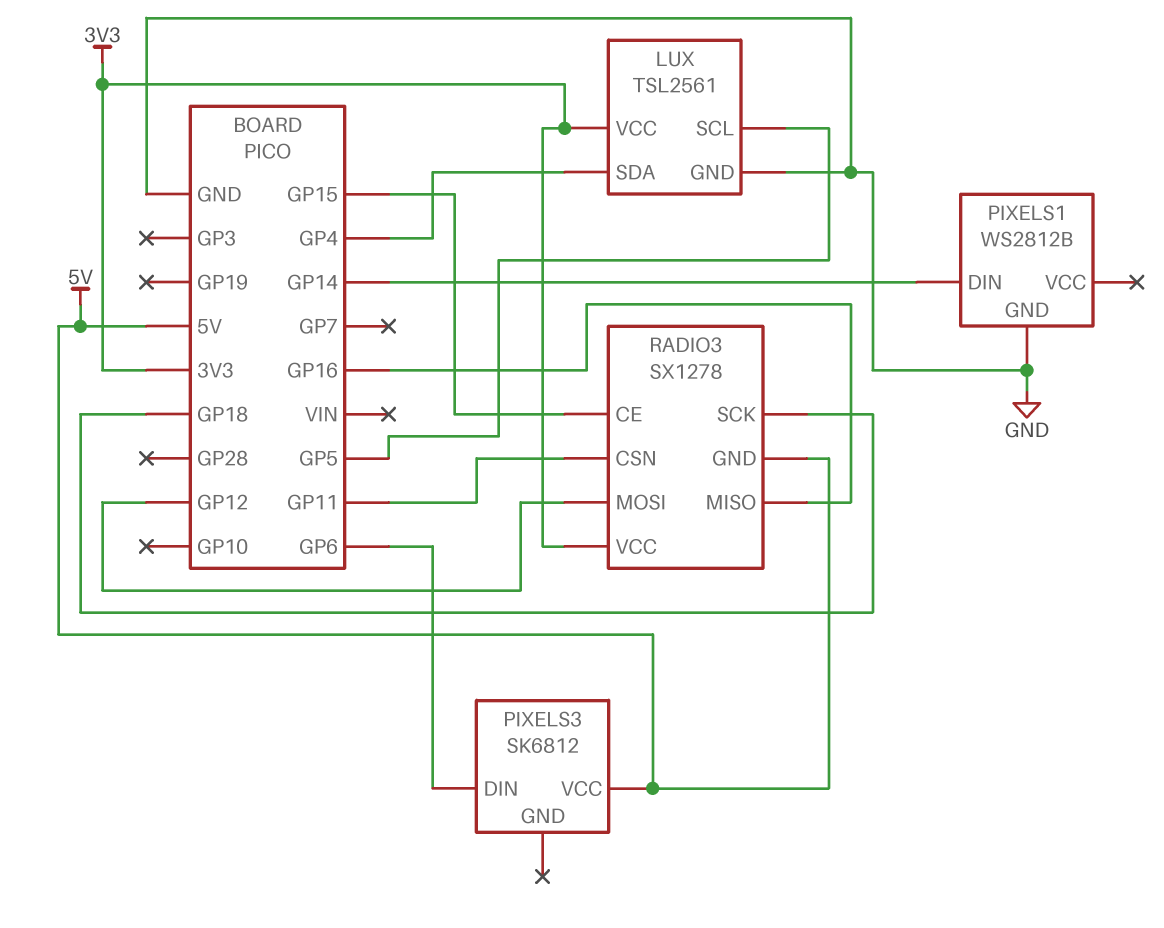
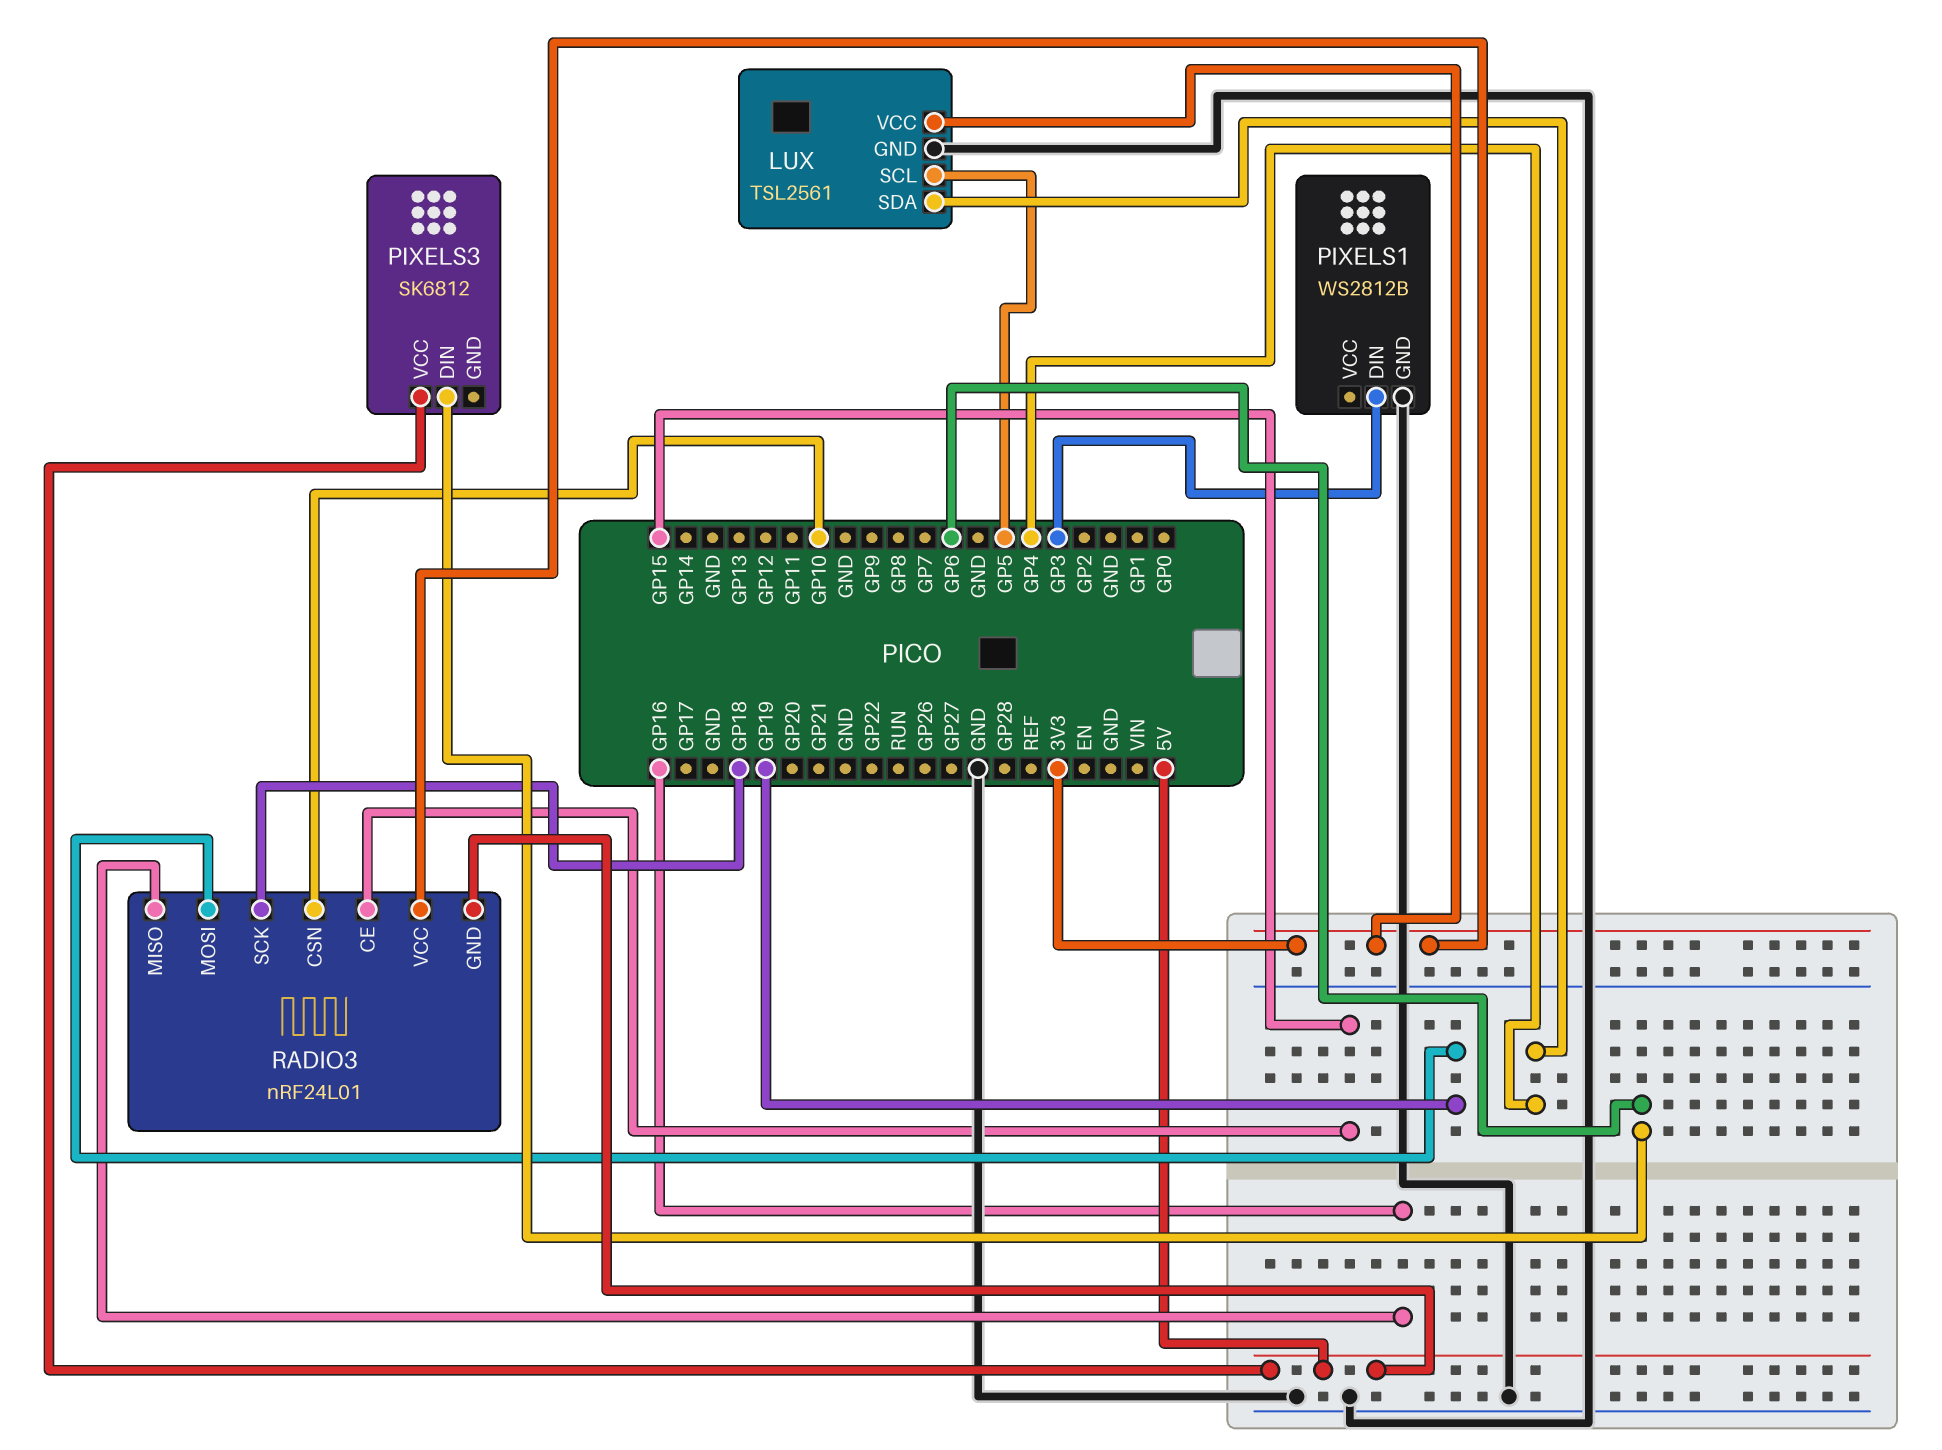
PIXELS1 pin DIN: GP14 -> GP3
RADIO3: SX1278 -> nRF24L01
RADIO3 pin CSN: GP11 -> GP10
RADIO3 pin MOSI: GP12 -> GP19

